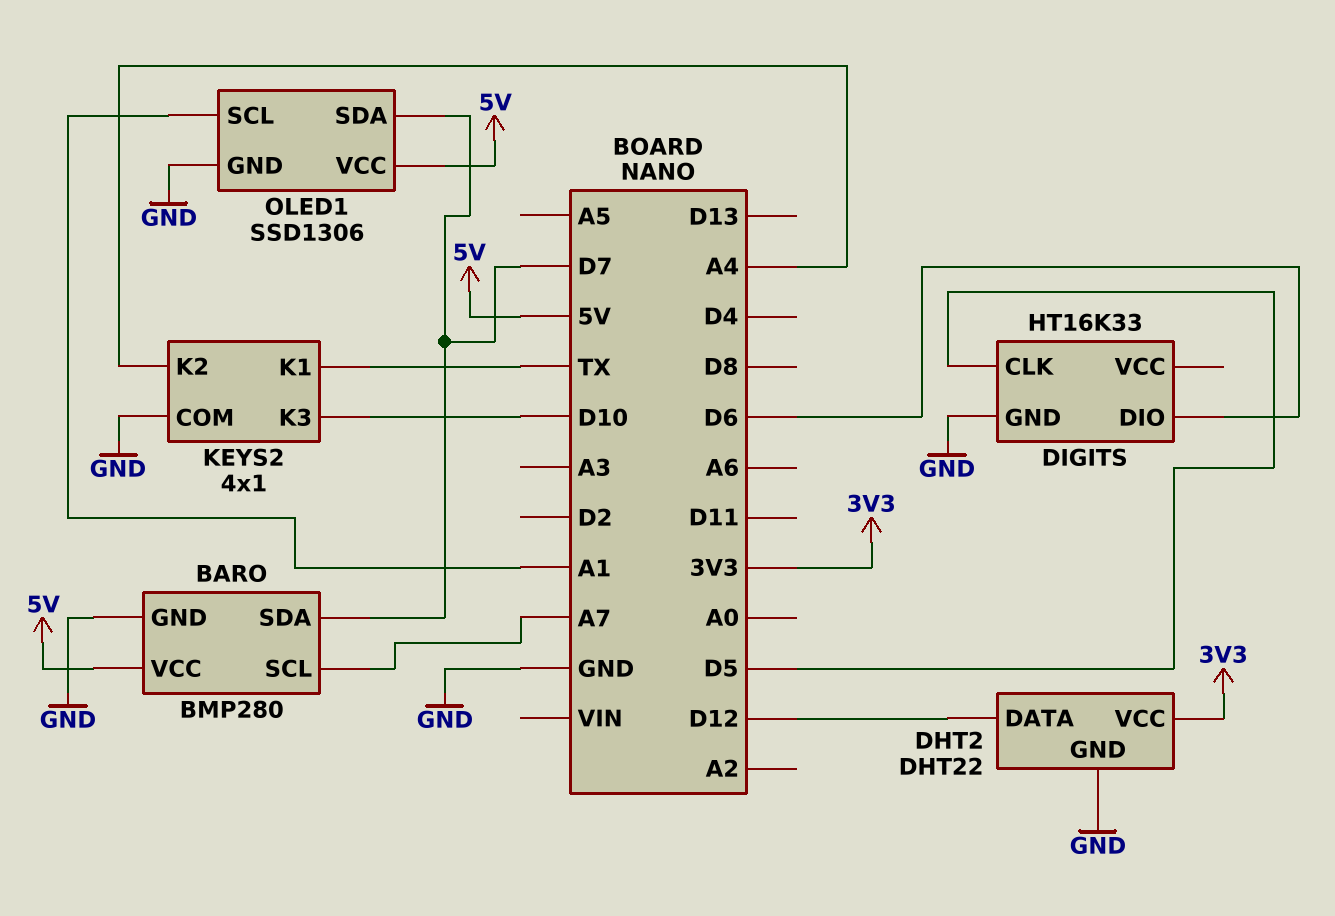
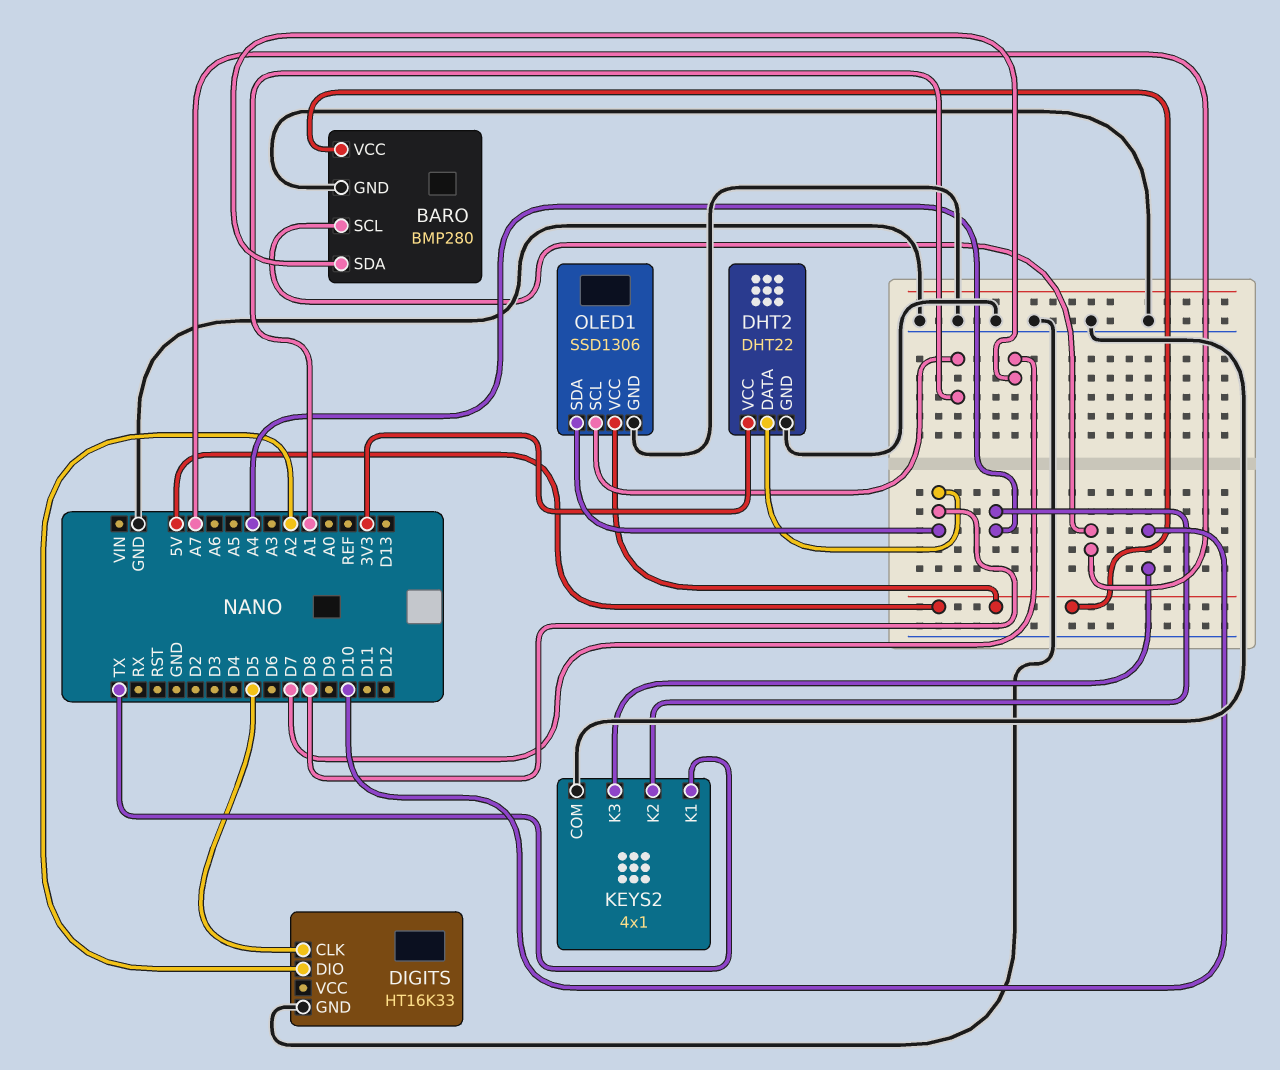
DHT2 pin DATA: D12 -> D8
DIGITS pin DIO: D6 -> A2
OLED1 pin SDA: D7 -> D8

